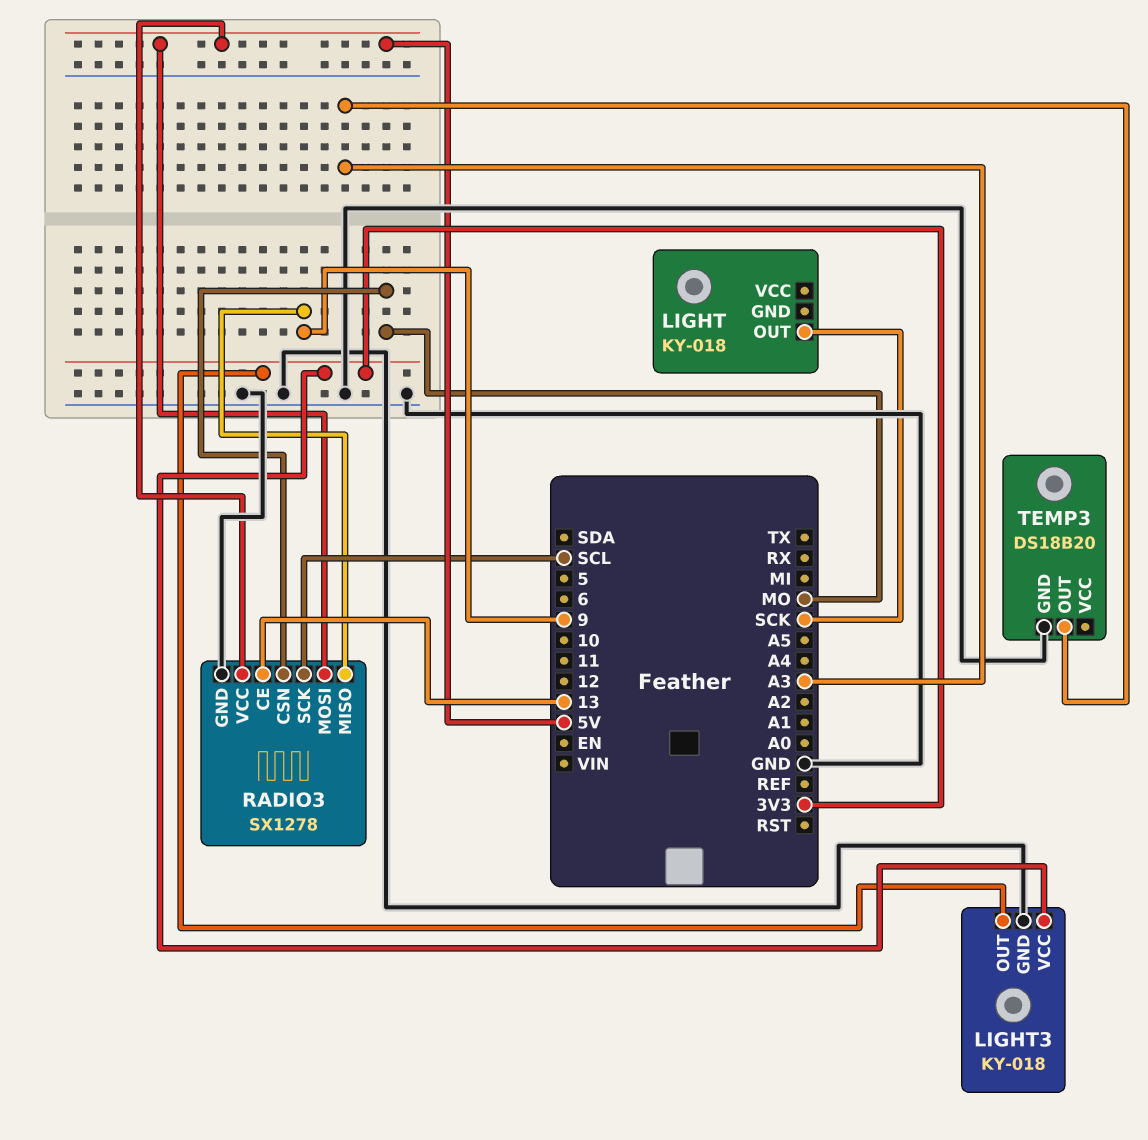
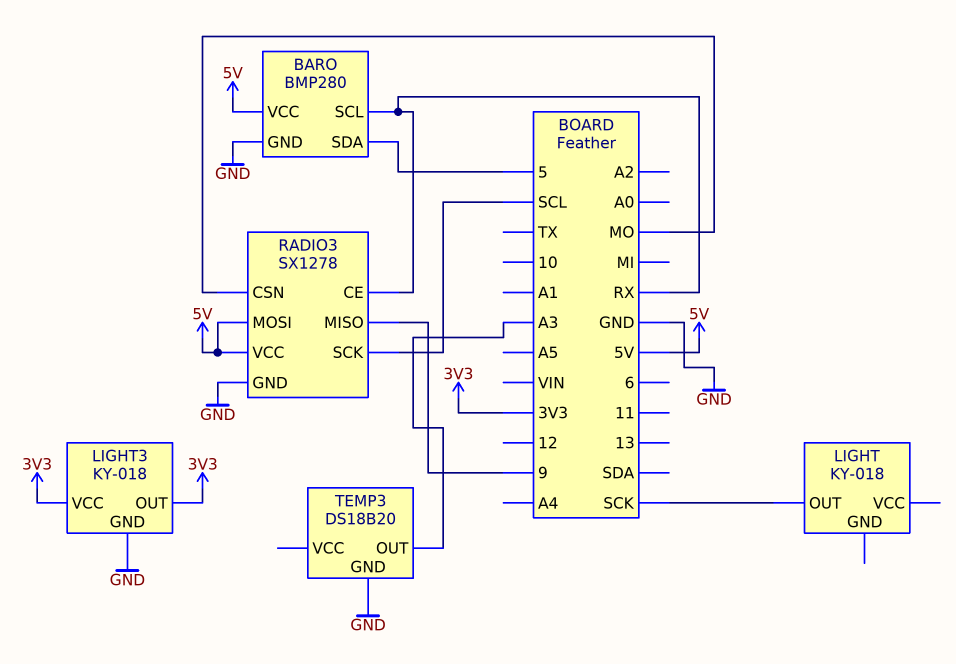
BARO: none -> BMP280
BARO pin GND: none -> GND
BARO pin SCL: none -> RX
BARO pin SDA: none -> 5
BARO pin VCC: none -> 5V
RADIO3 pin CE: 13 -> RX

